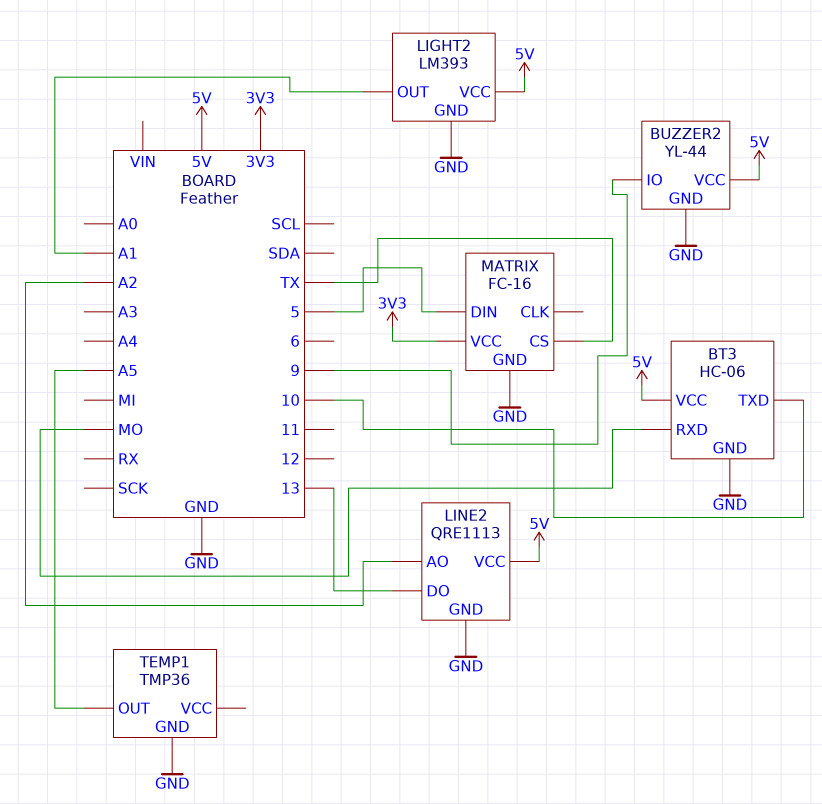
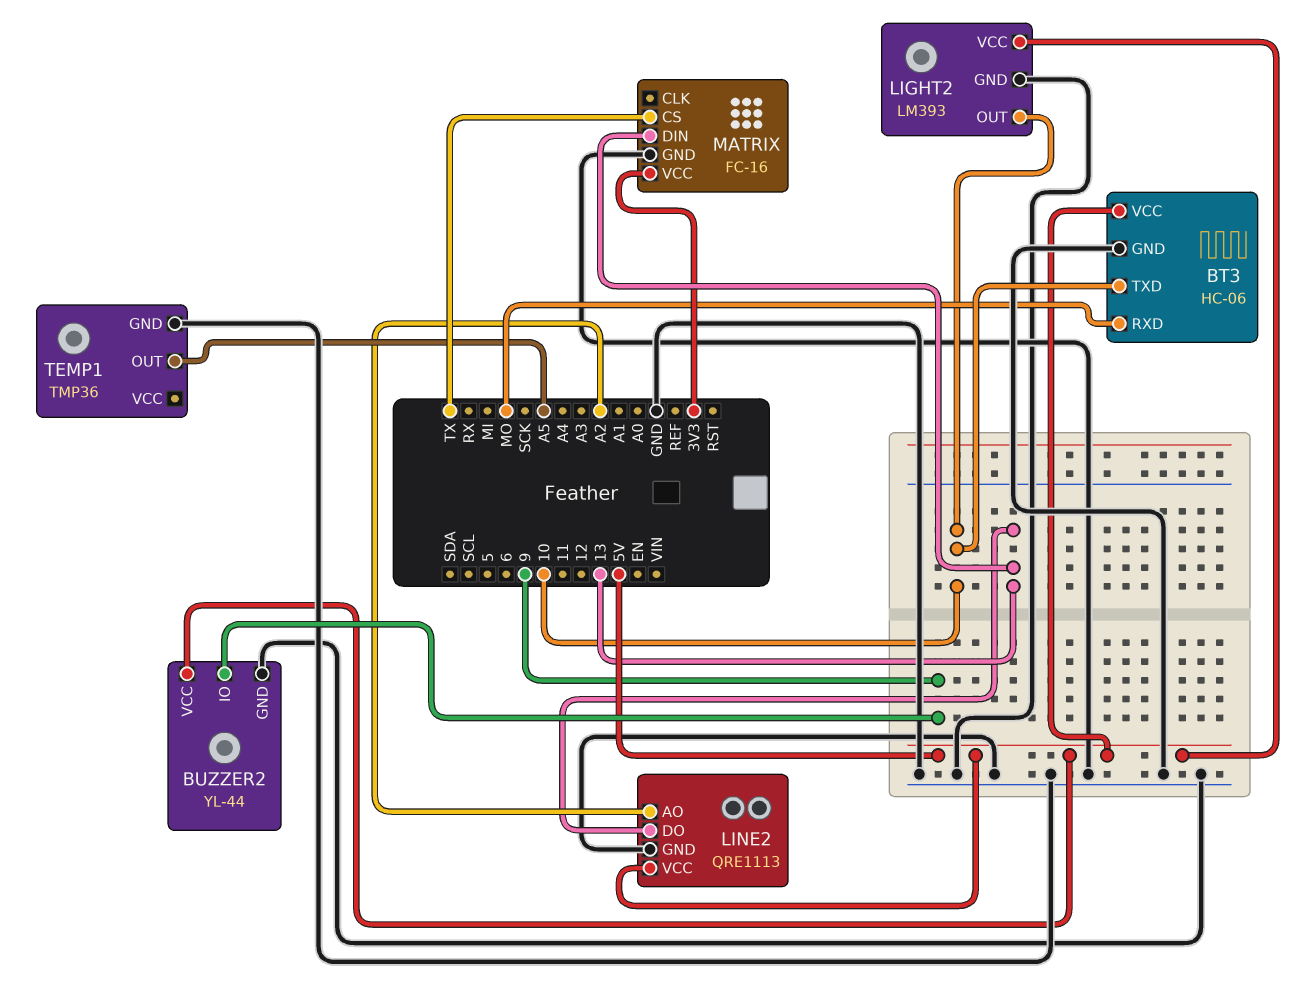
LIGHT2 pin OUT: A1 -> 10
MATRIX pin DIN: 5 -> 13

